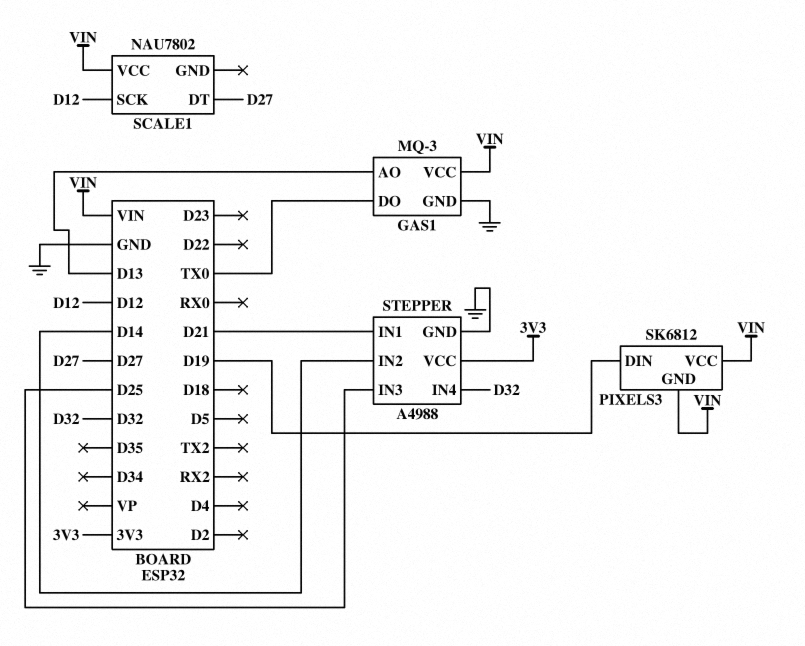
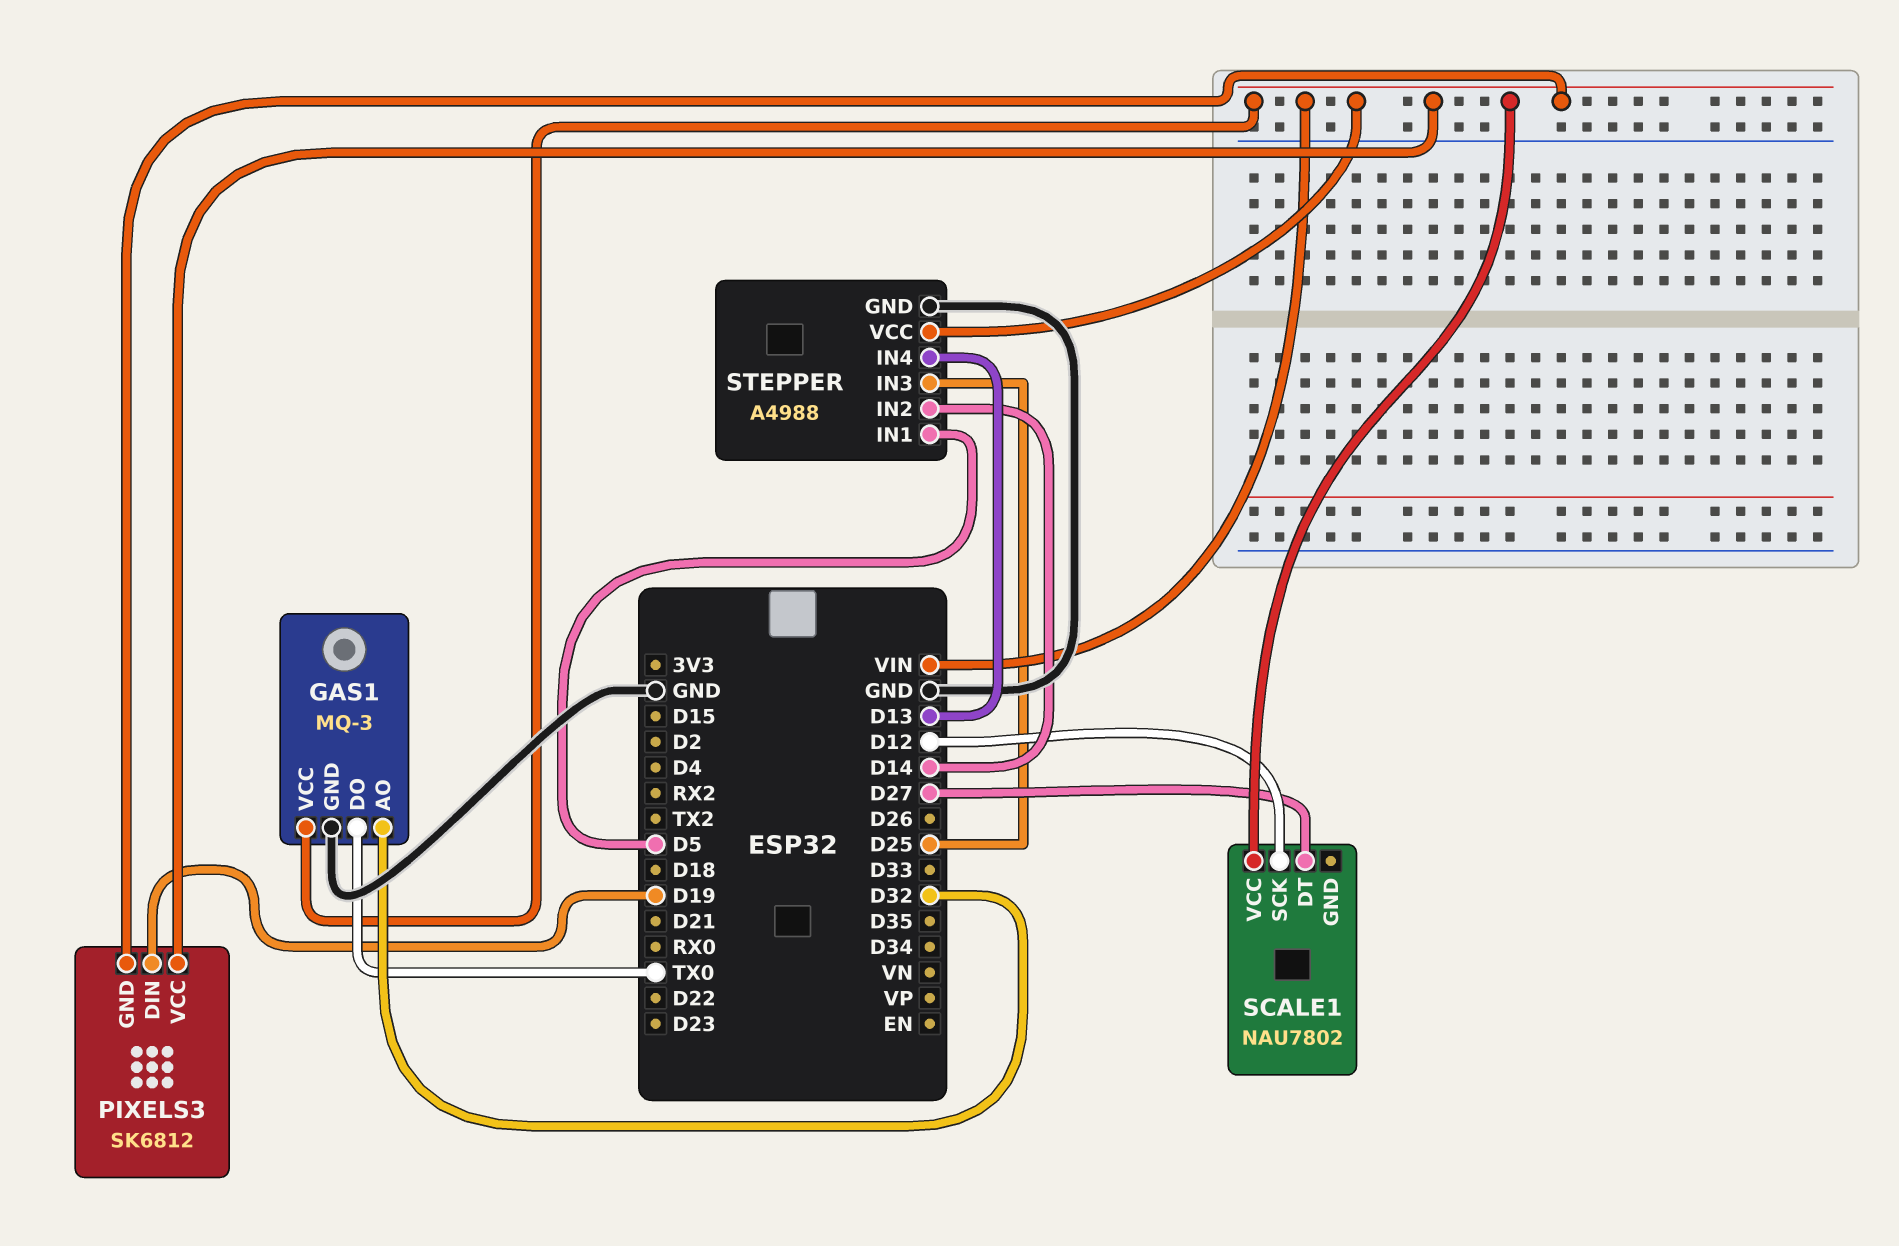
GAS1 pin AO: D13 -> D32
STEPPER pin IN1: D21 -> D5
STEPPER pin IN4: D32 -> D13
STEPPER pin VCC: 3V3 -> VIN

